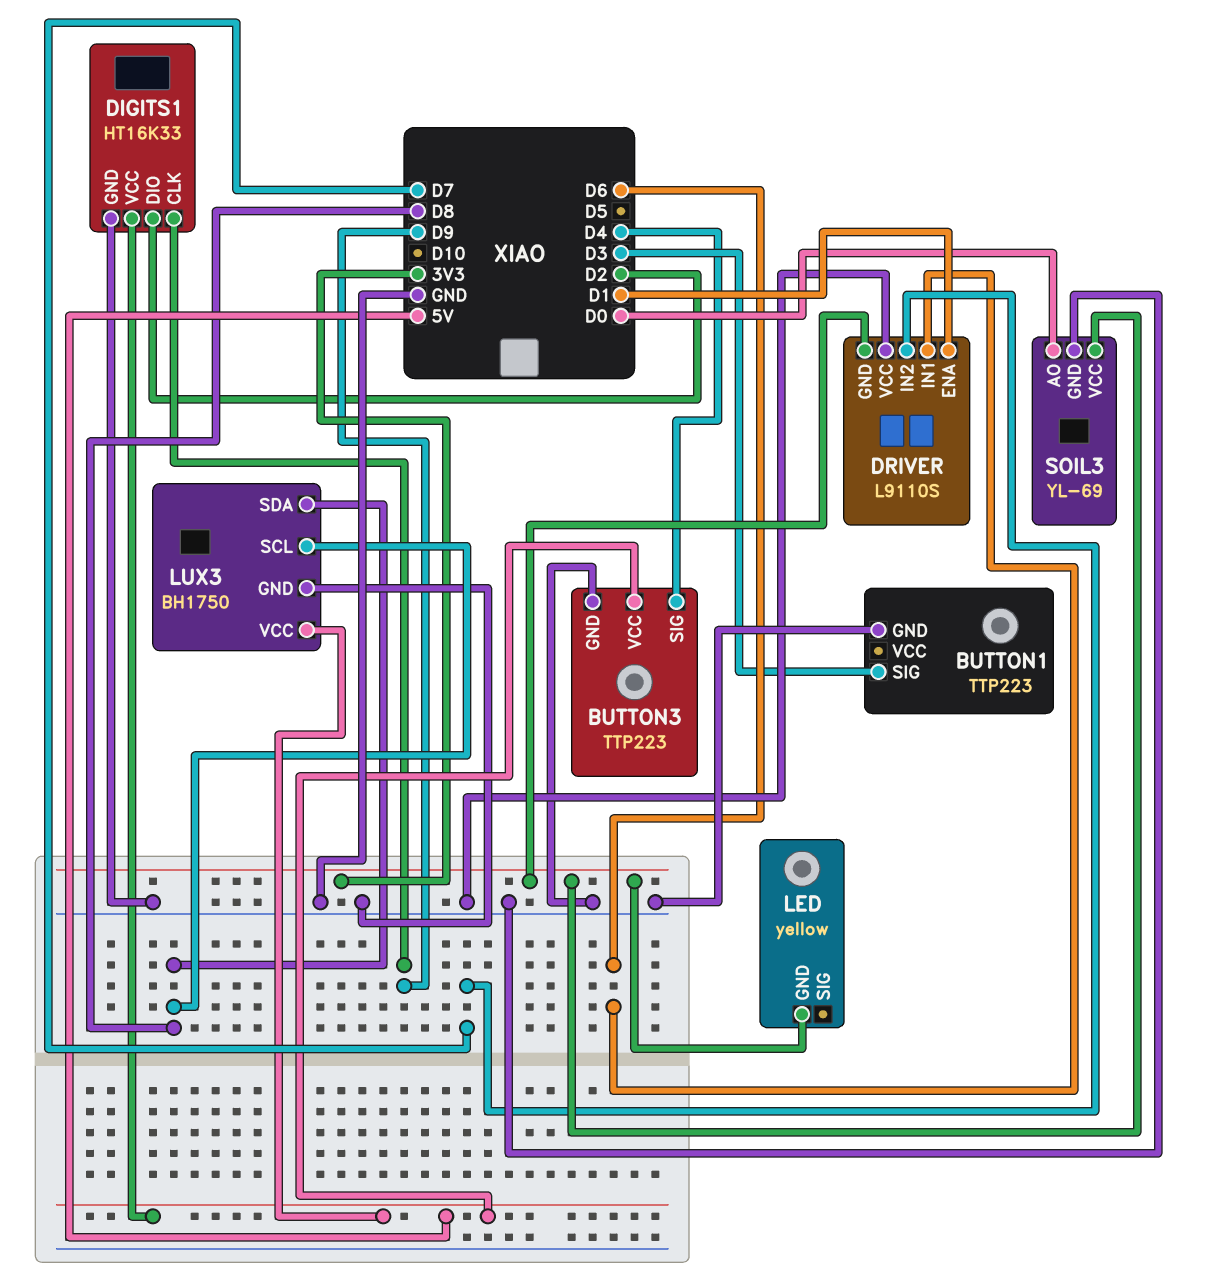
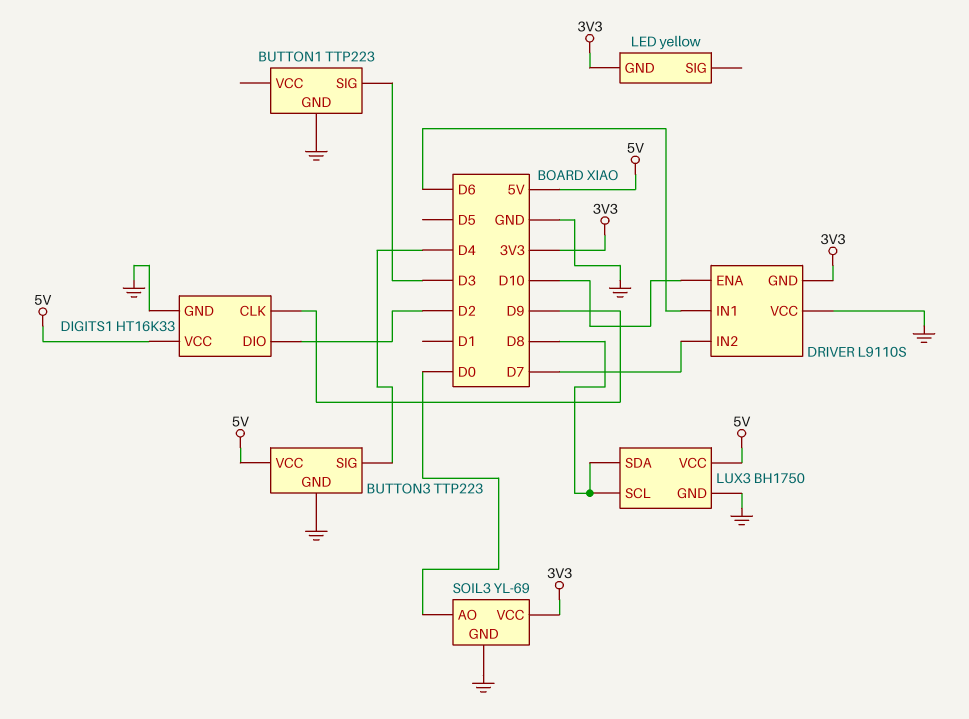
DRIVER pin ENA: D1 -> D10

